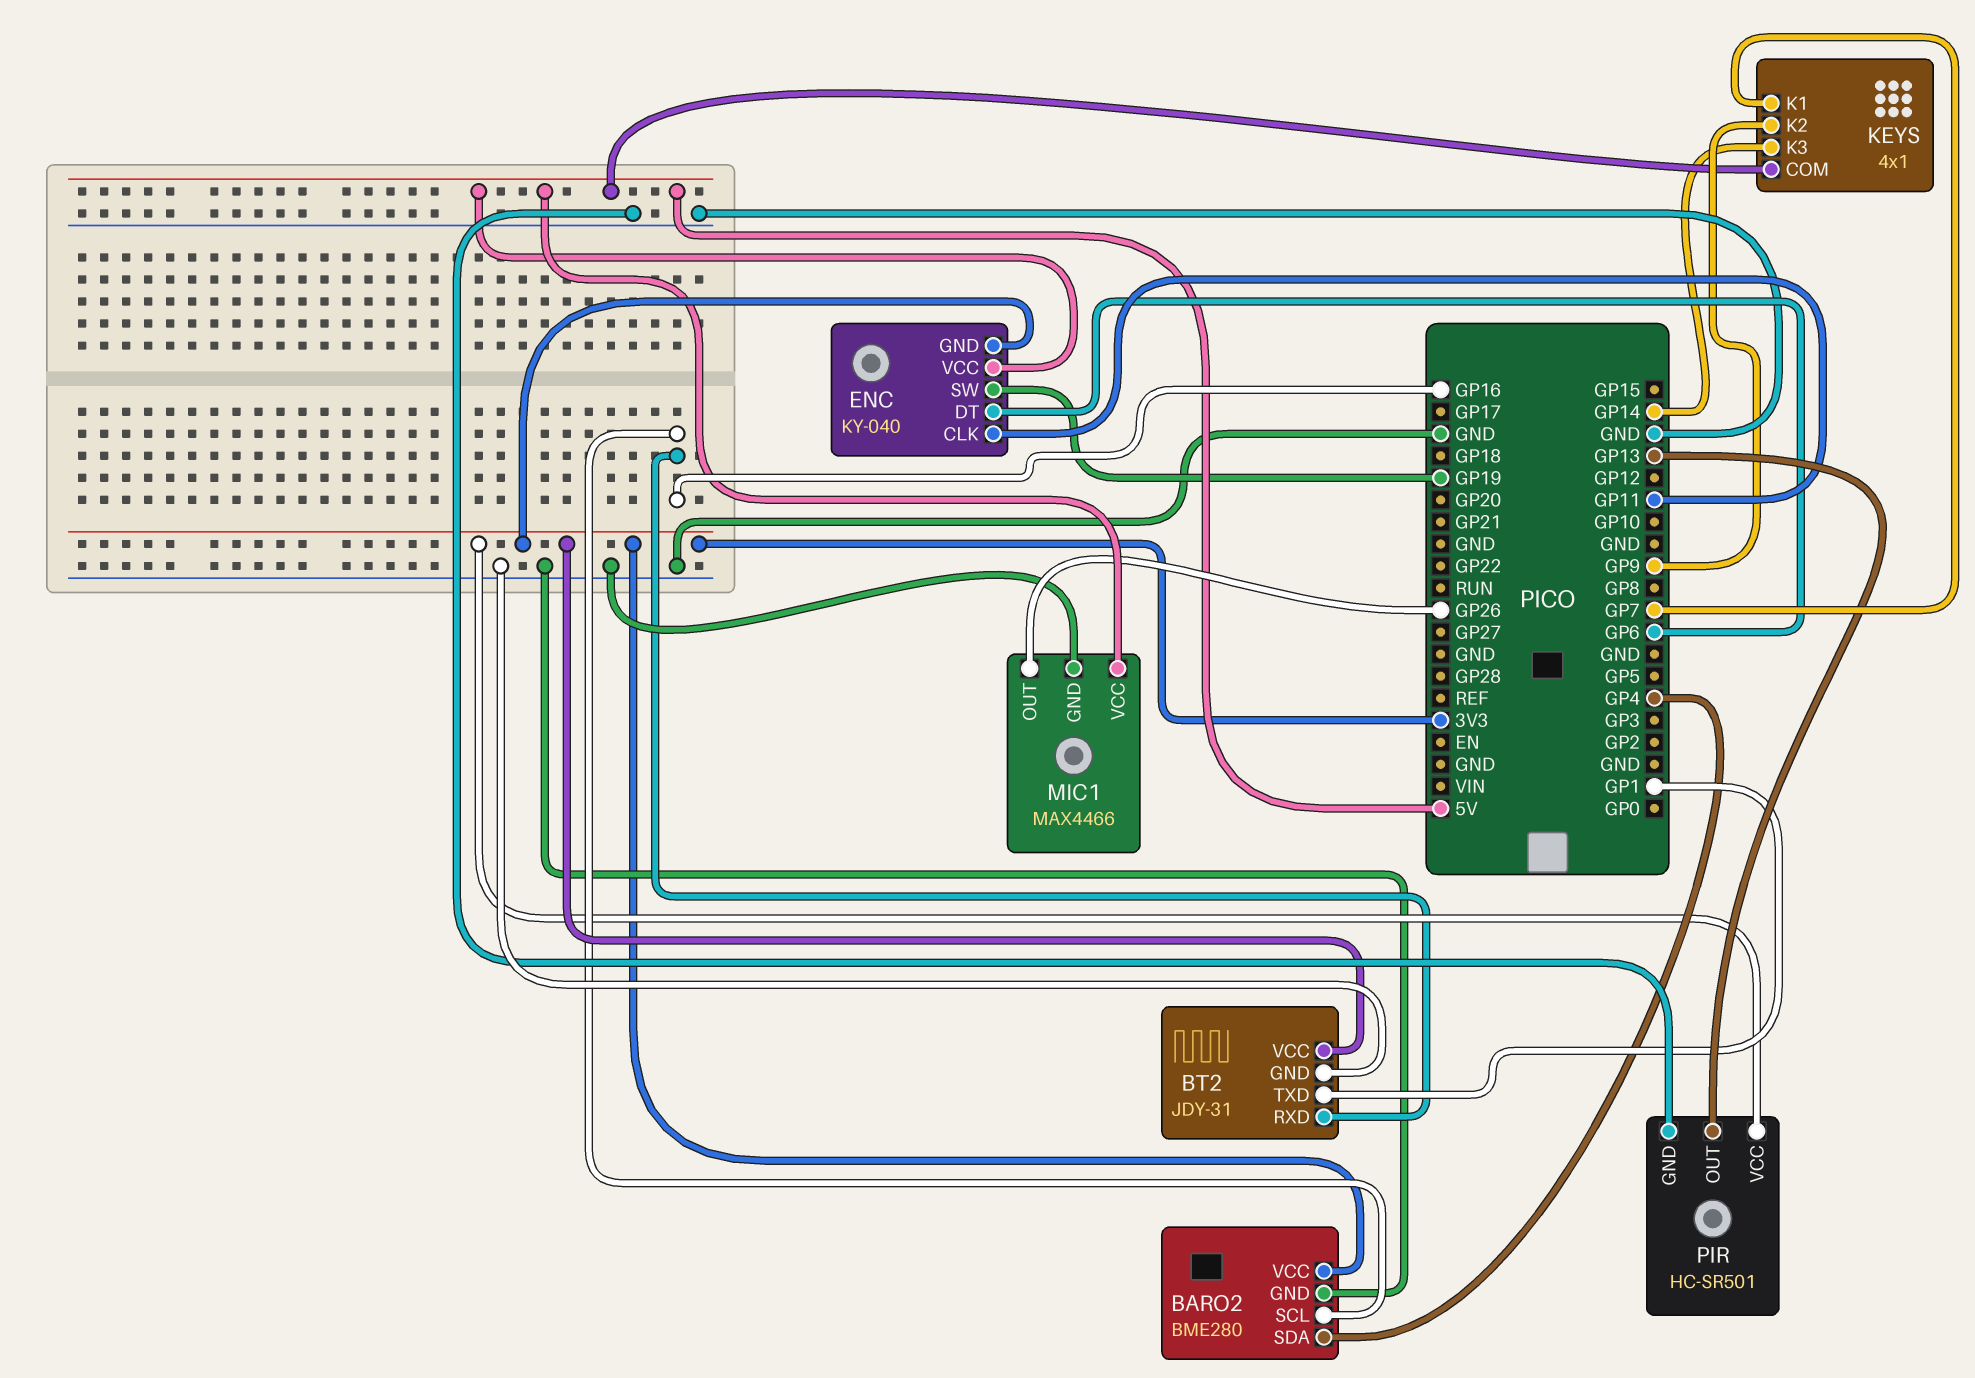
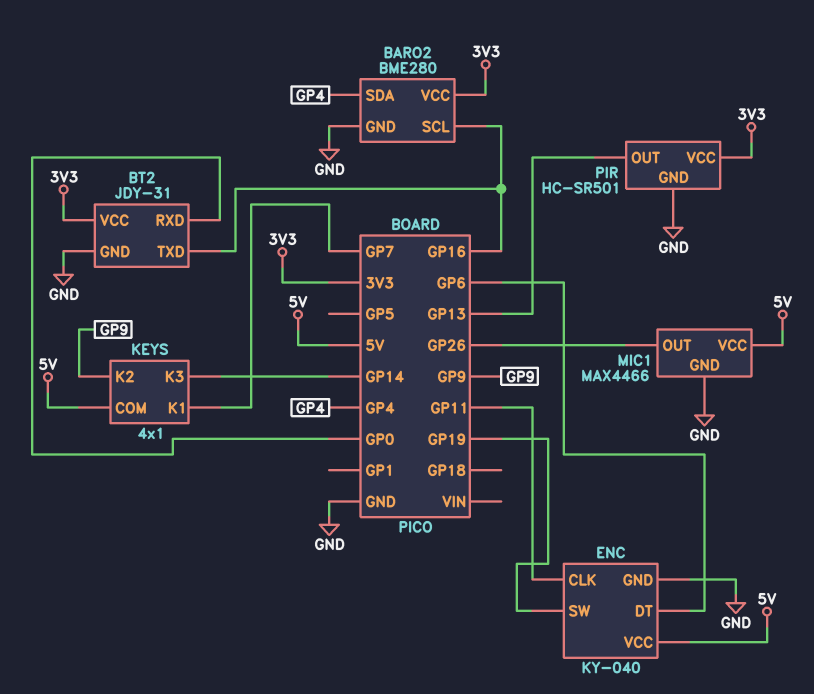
BT2 pin RXD: GP16 -> GP0
BT2 pin TXD: GP1 -> GP16
ENC pin GND: 3V3 -> GND

